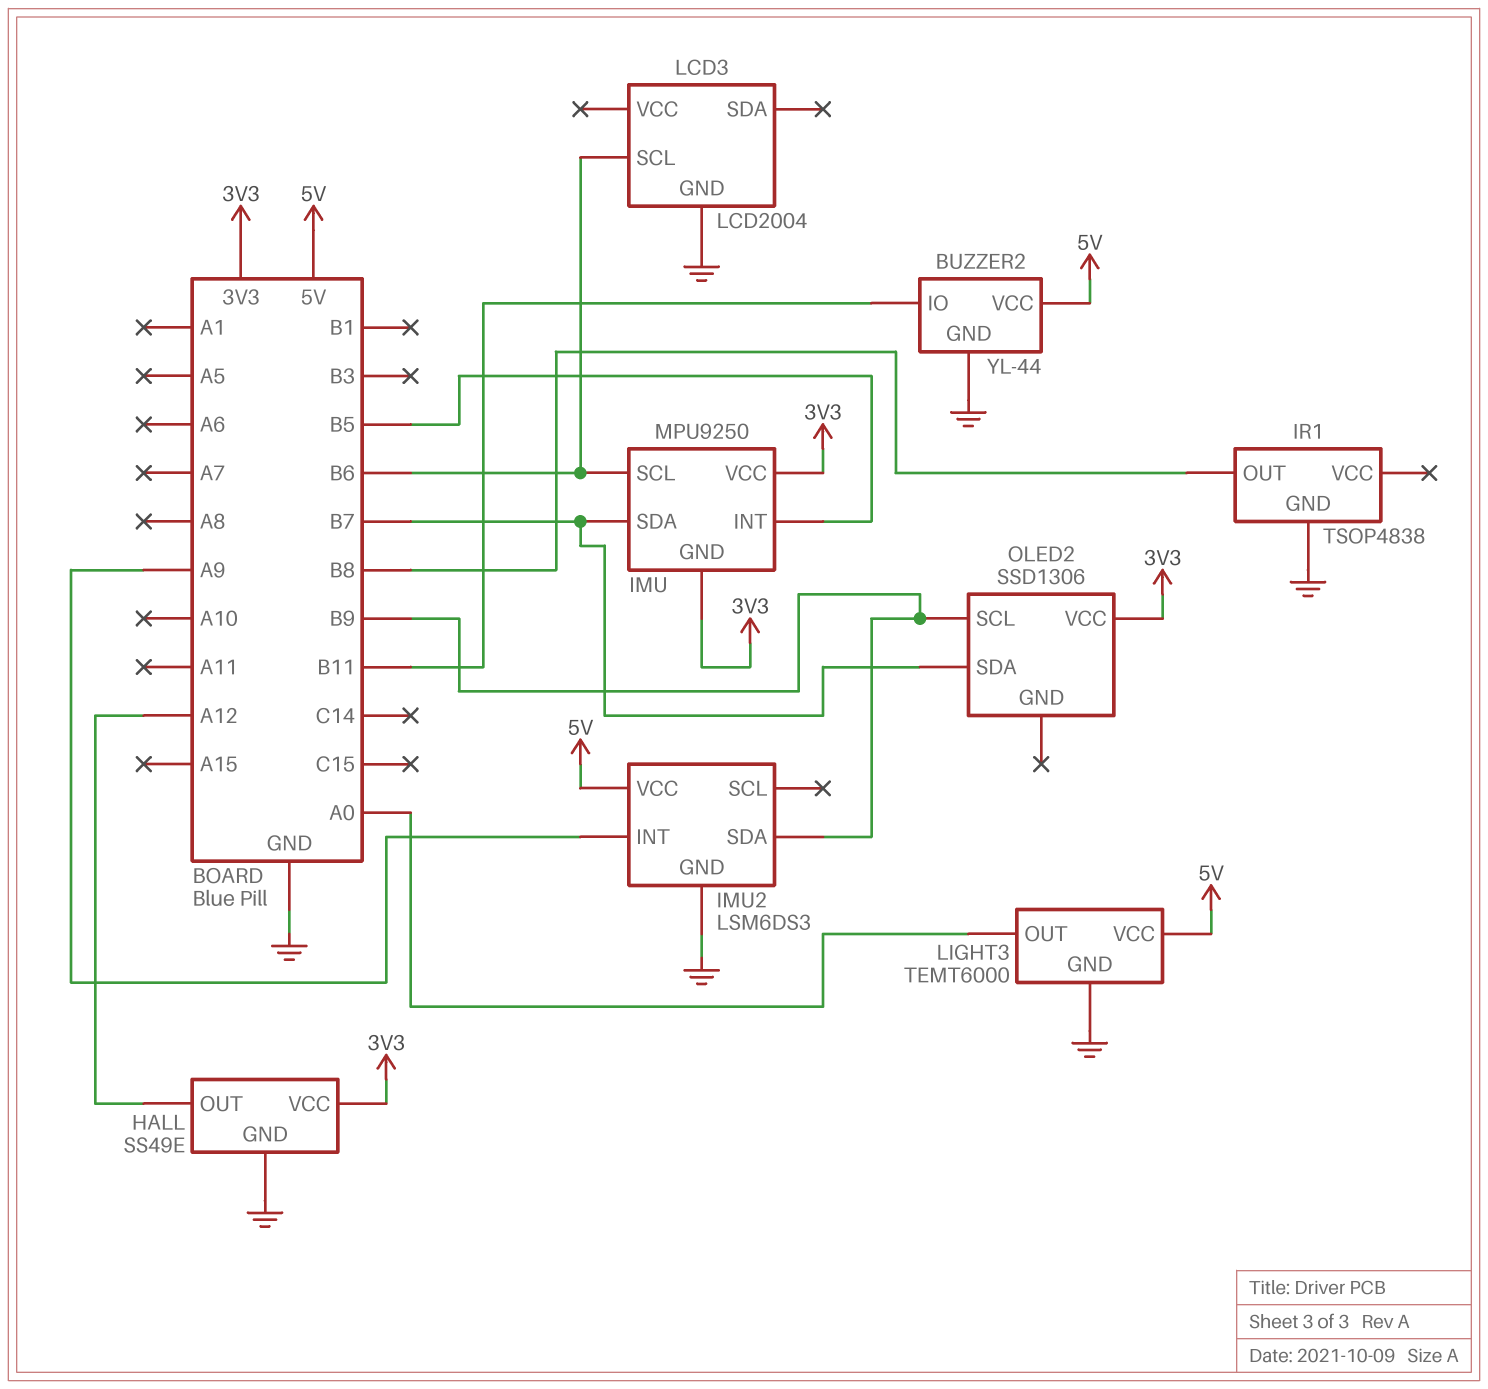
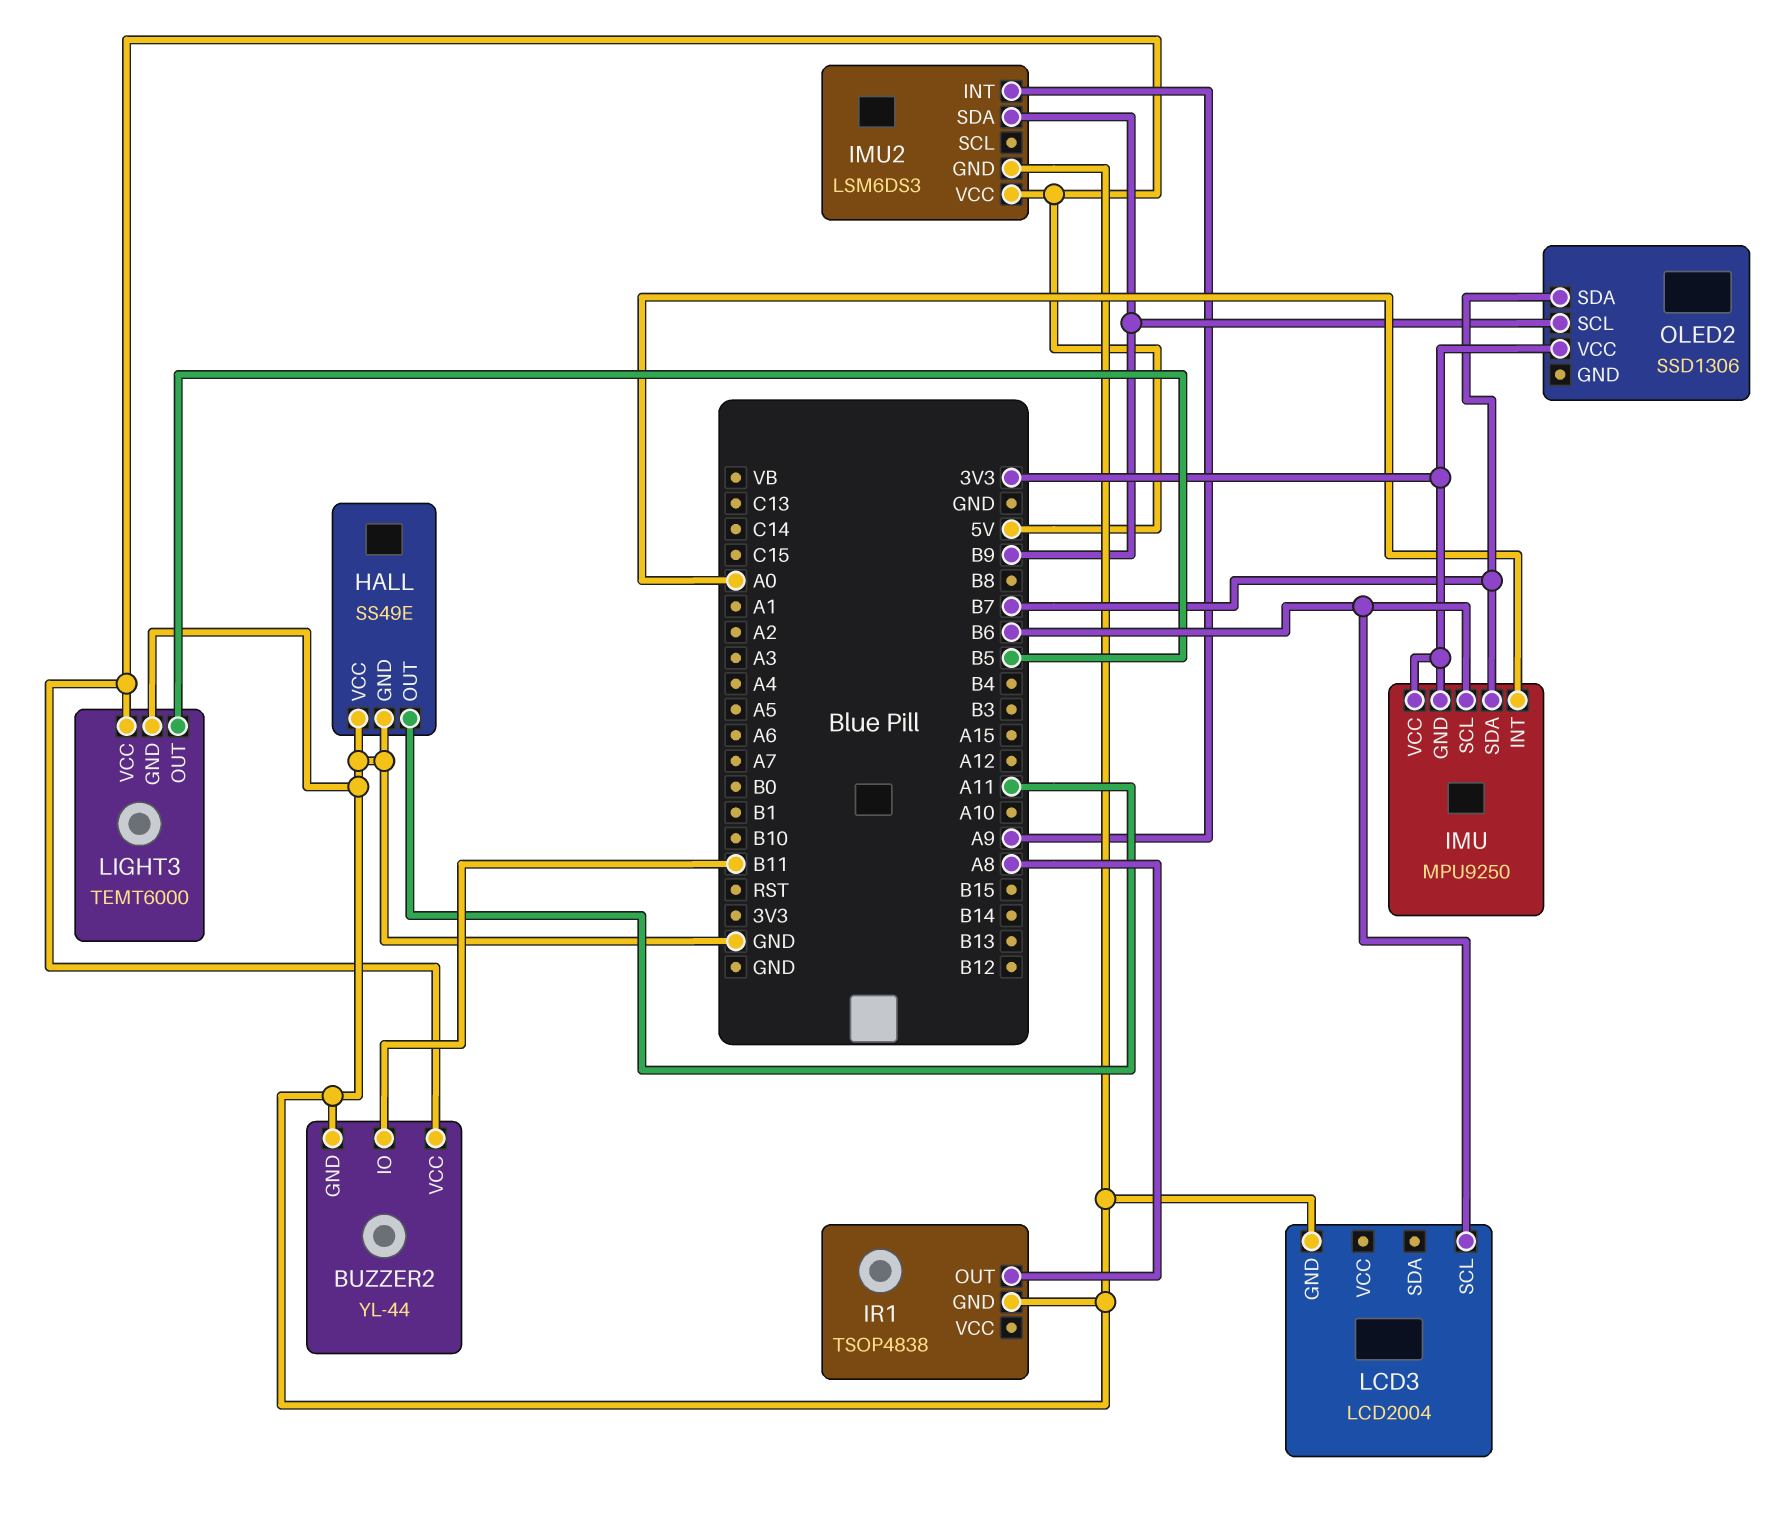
HALL pin OUT: A12 -> A11
HALL pin VCC: 3V3 -> GND
IMU pin INT: B5 -> A0
IR1 pin OUT: B8 -> A8
LIGHT3 pin OUT: A0 -> B5

